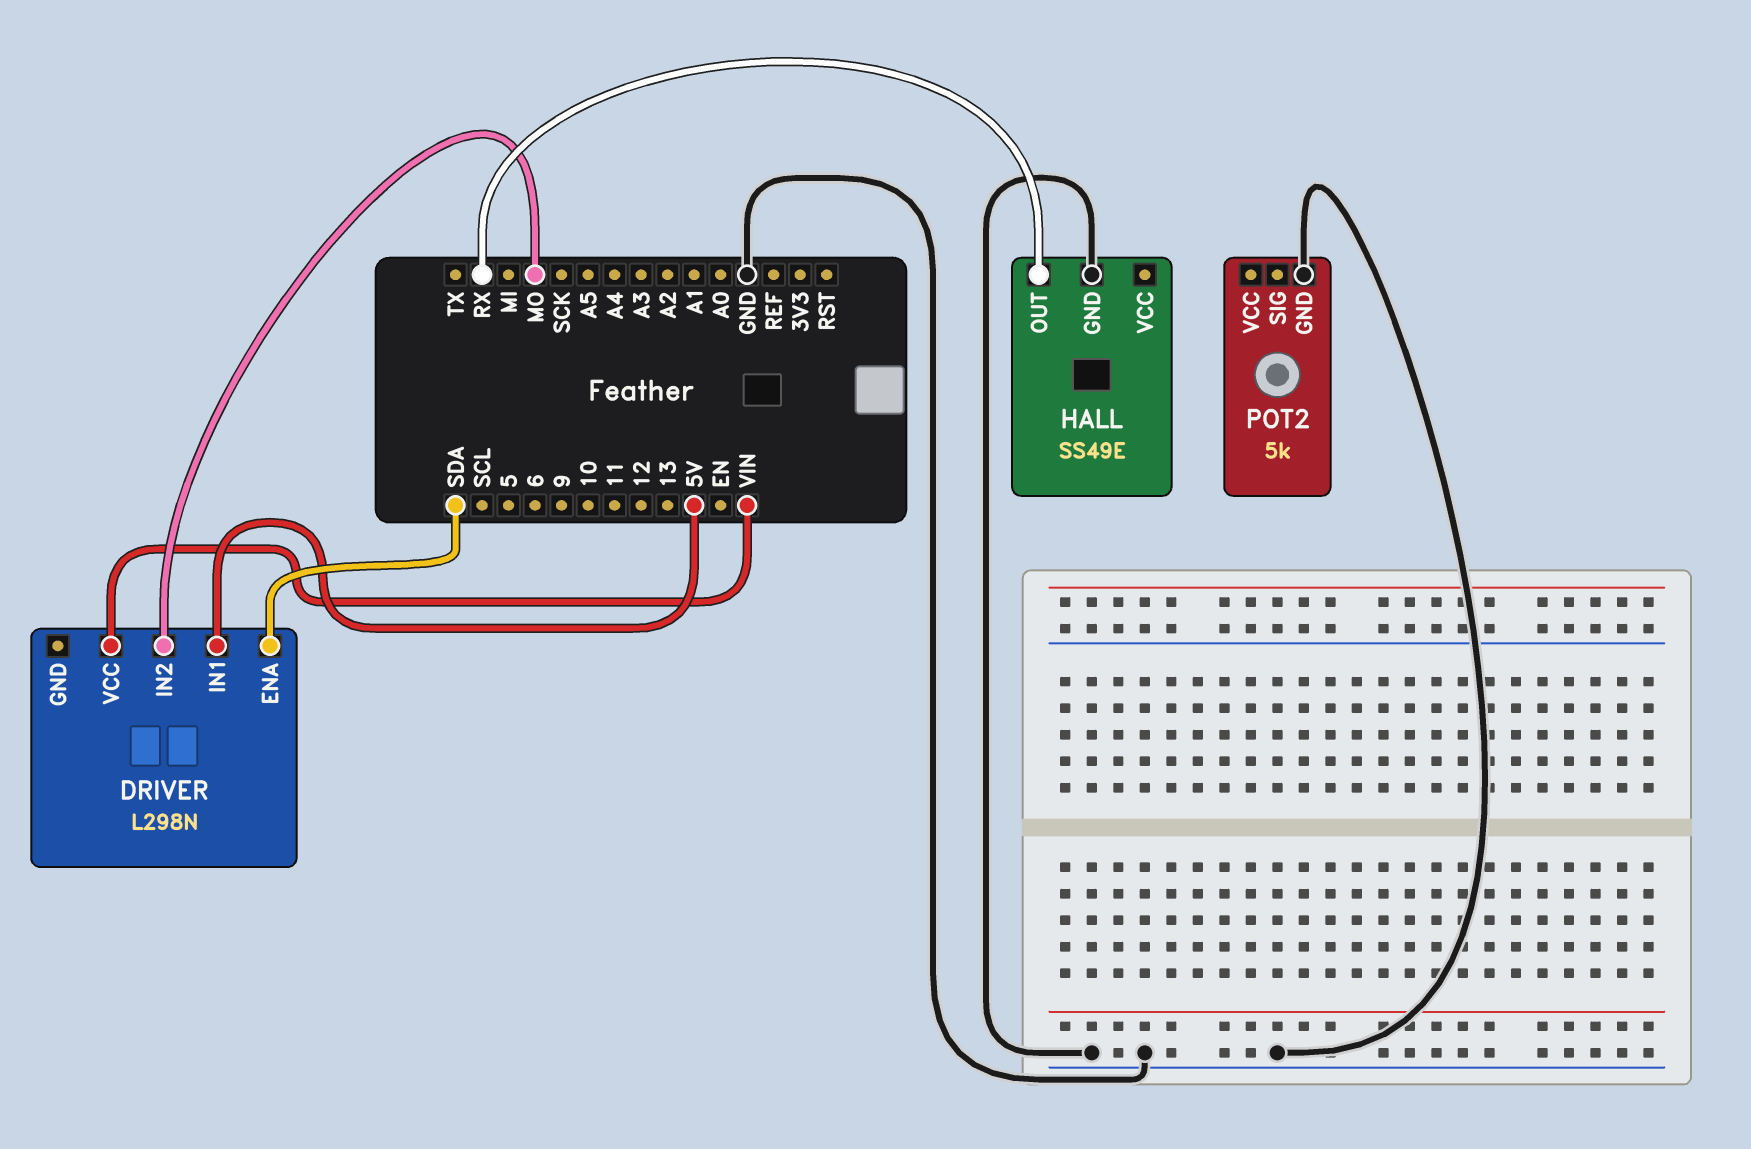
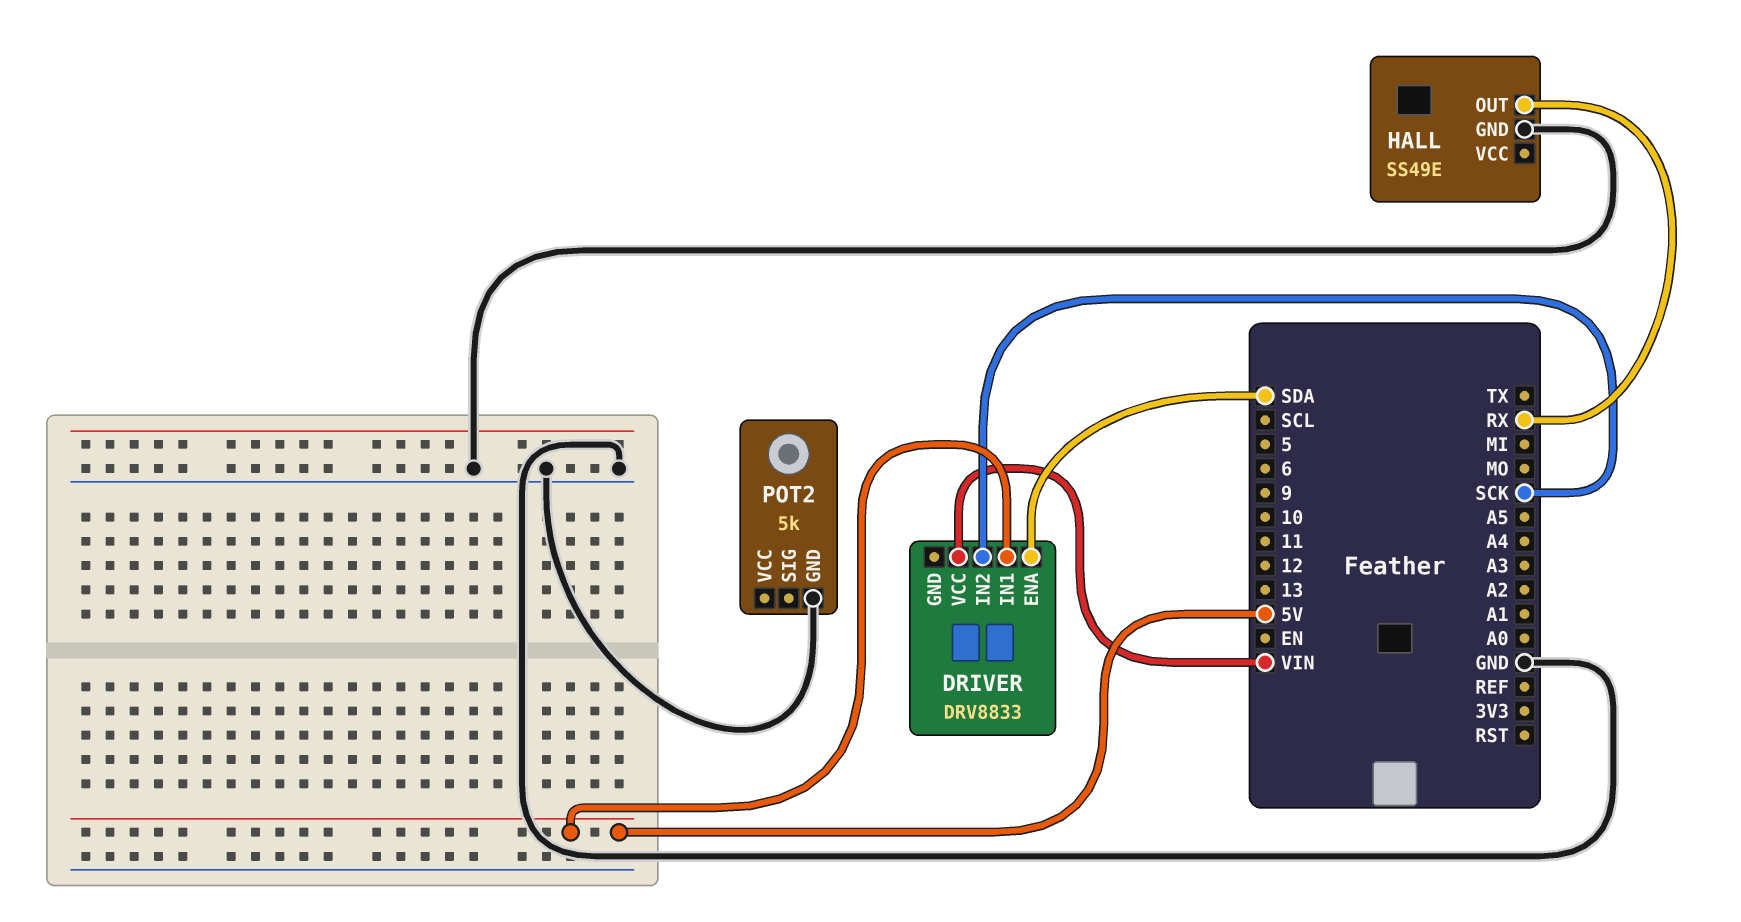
DRIVER: L298N -> DRV8833
DRIVER pin IN2: MO -> SCK

